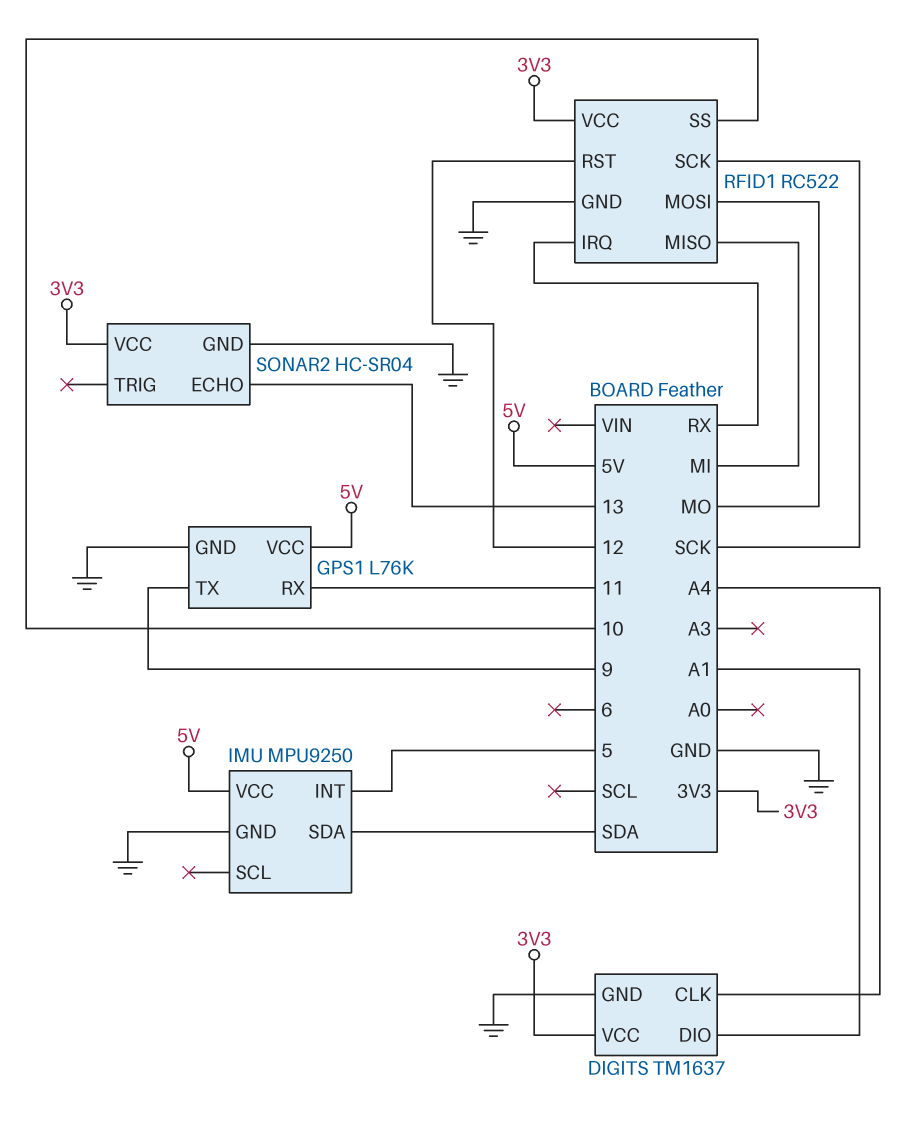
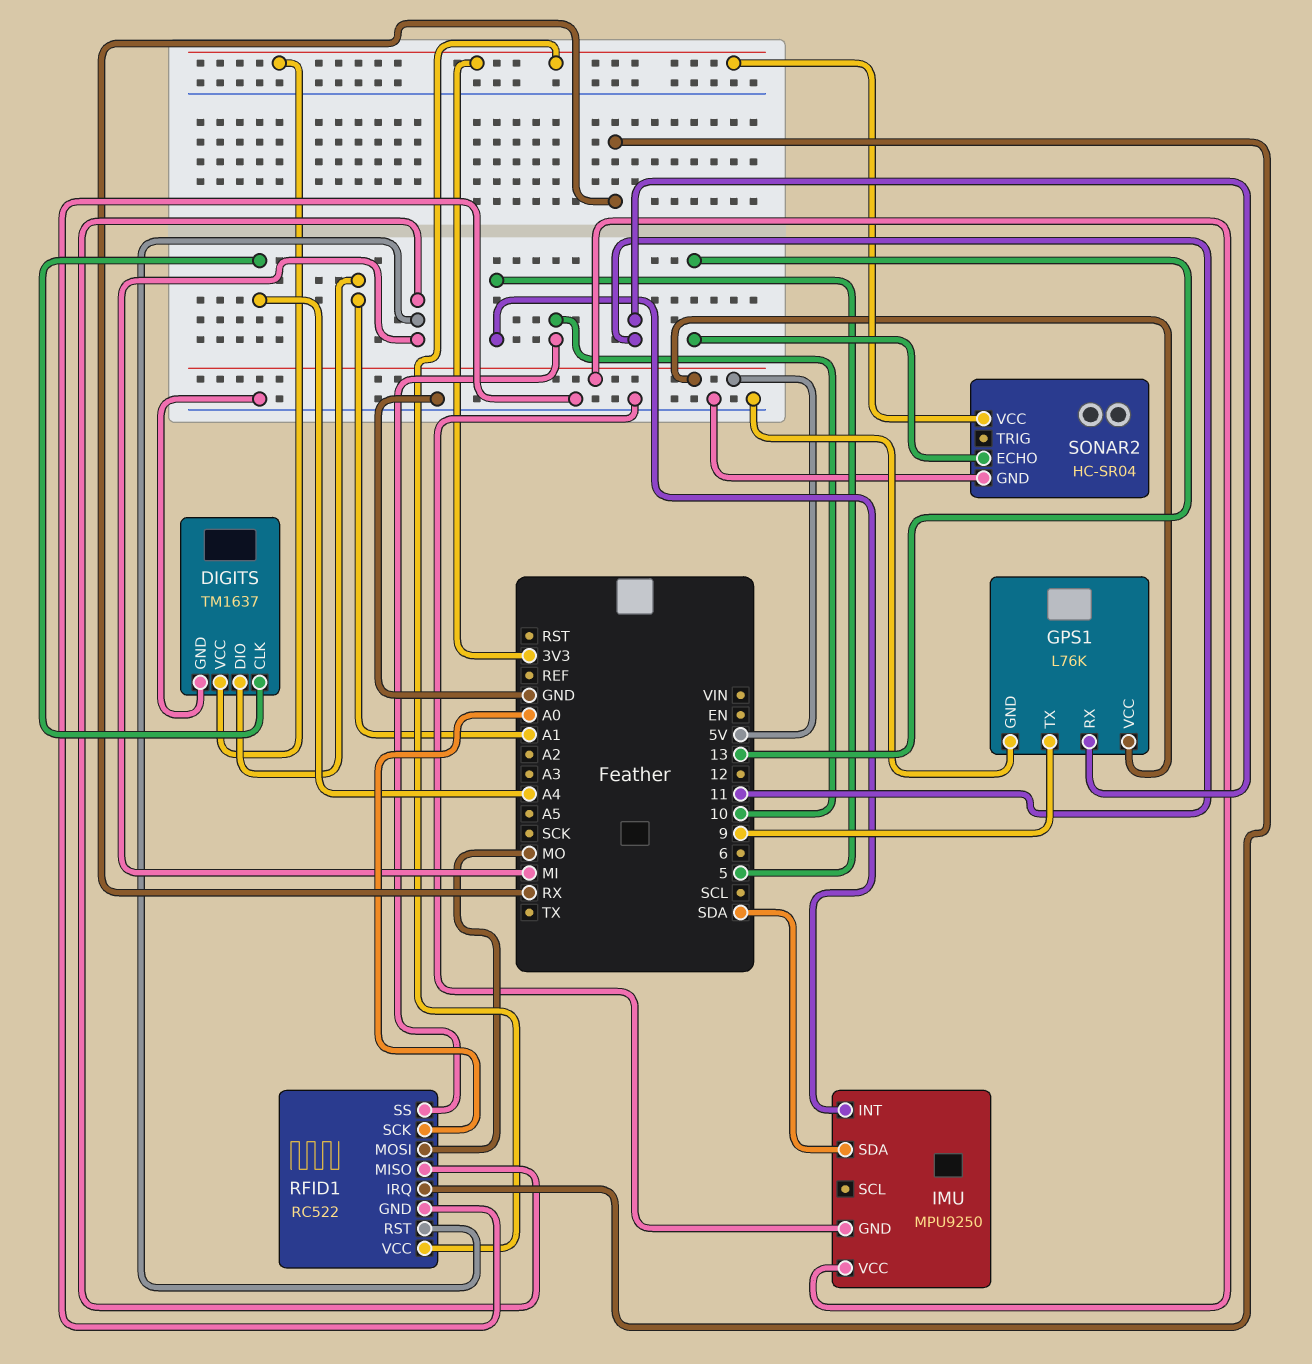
RFID1 pin RST: 12 -> MI
RFID1 pin SCK: SCK -> A0

